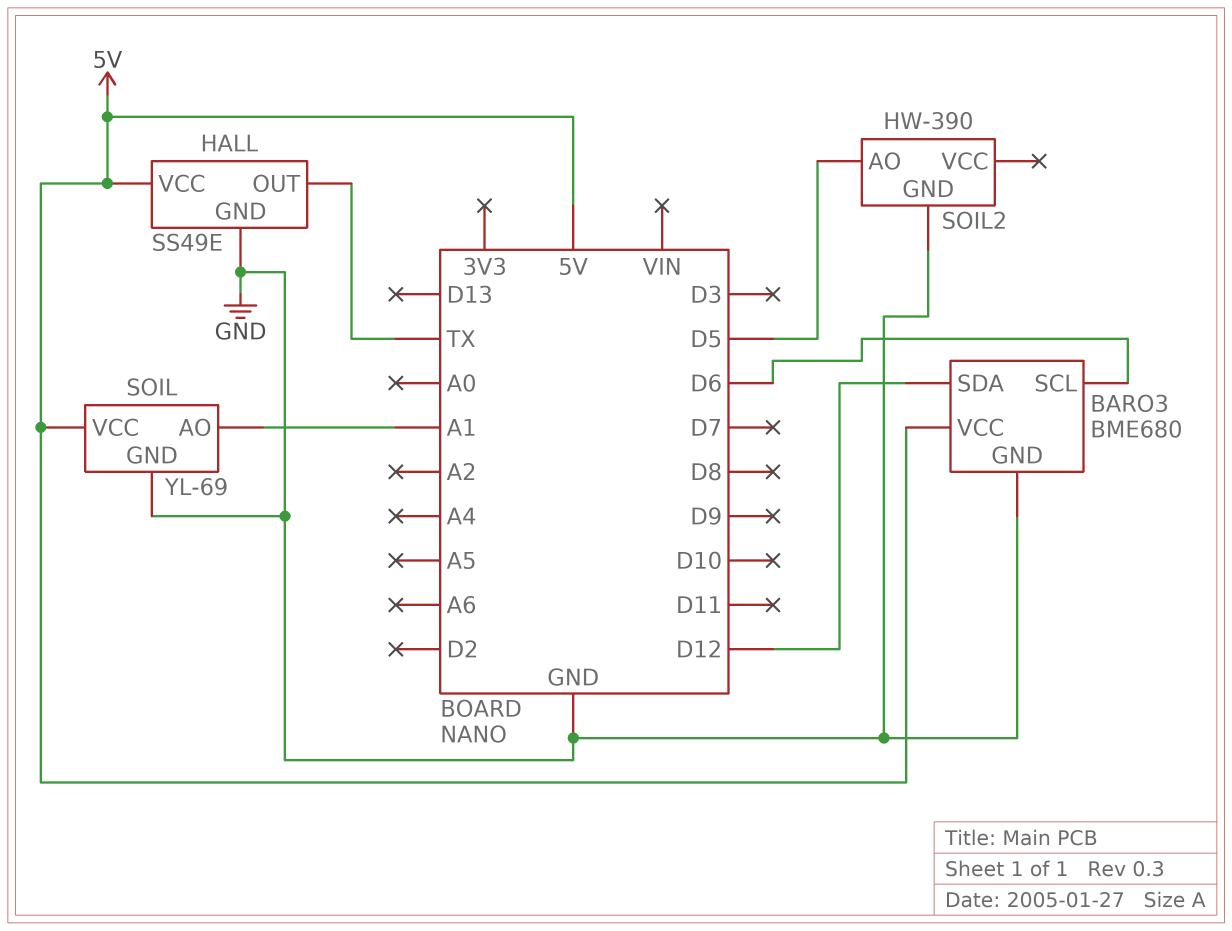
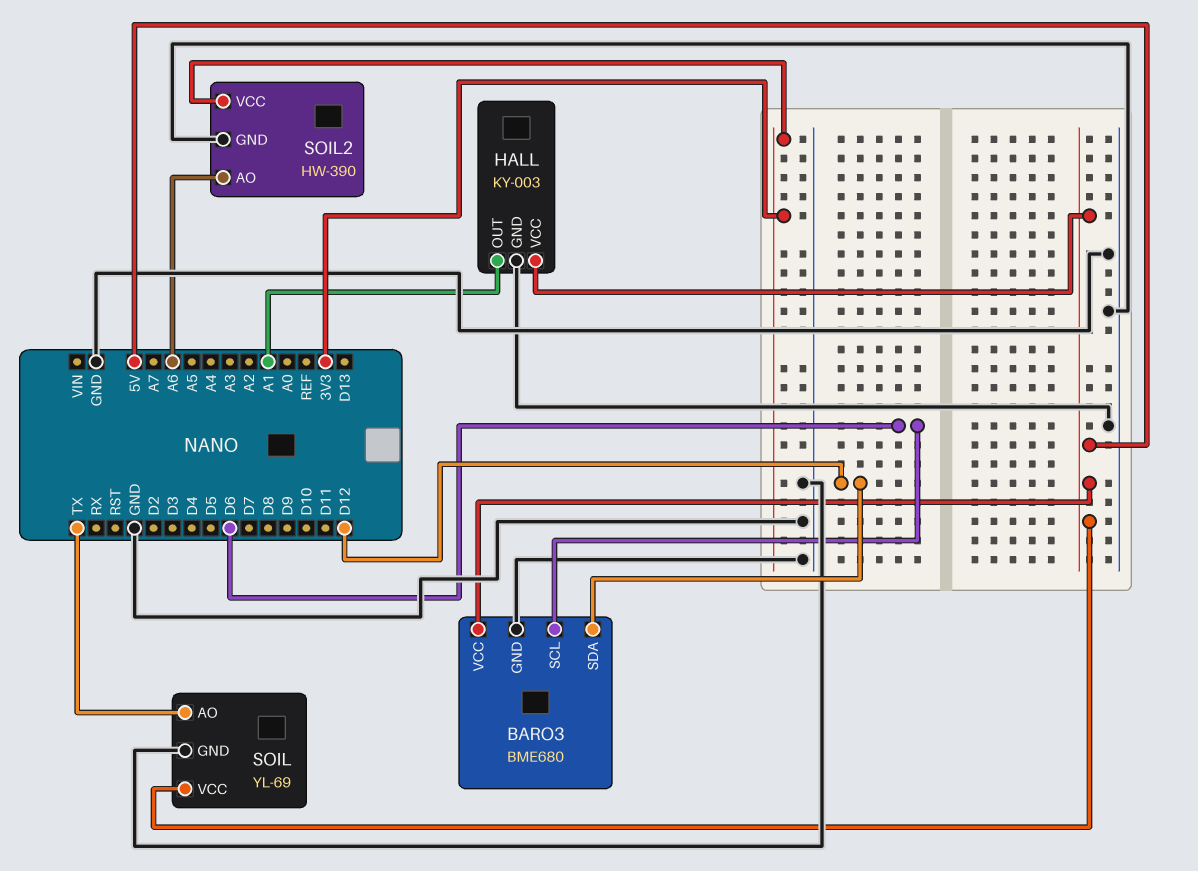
HALL: SS49E -> KY-003
HALL pin OUT: TX -> A1
SOIL pin AO: A1 -> TX
SOIL2 pin AO: D5 -> A6
SOIL2 pin VCC: none -> 3V3

